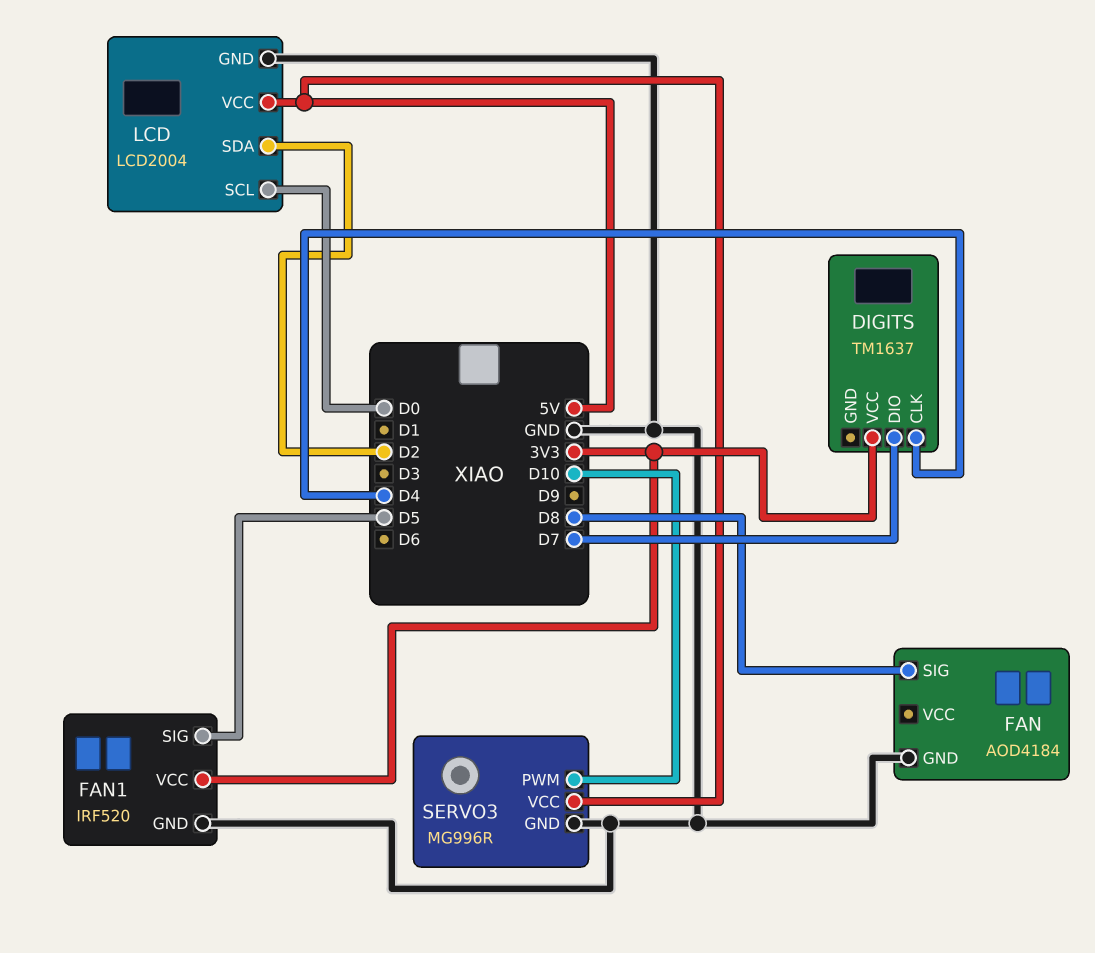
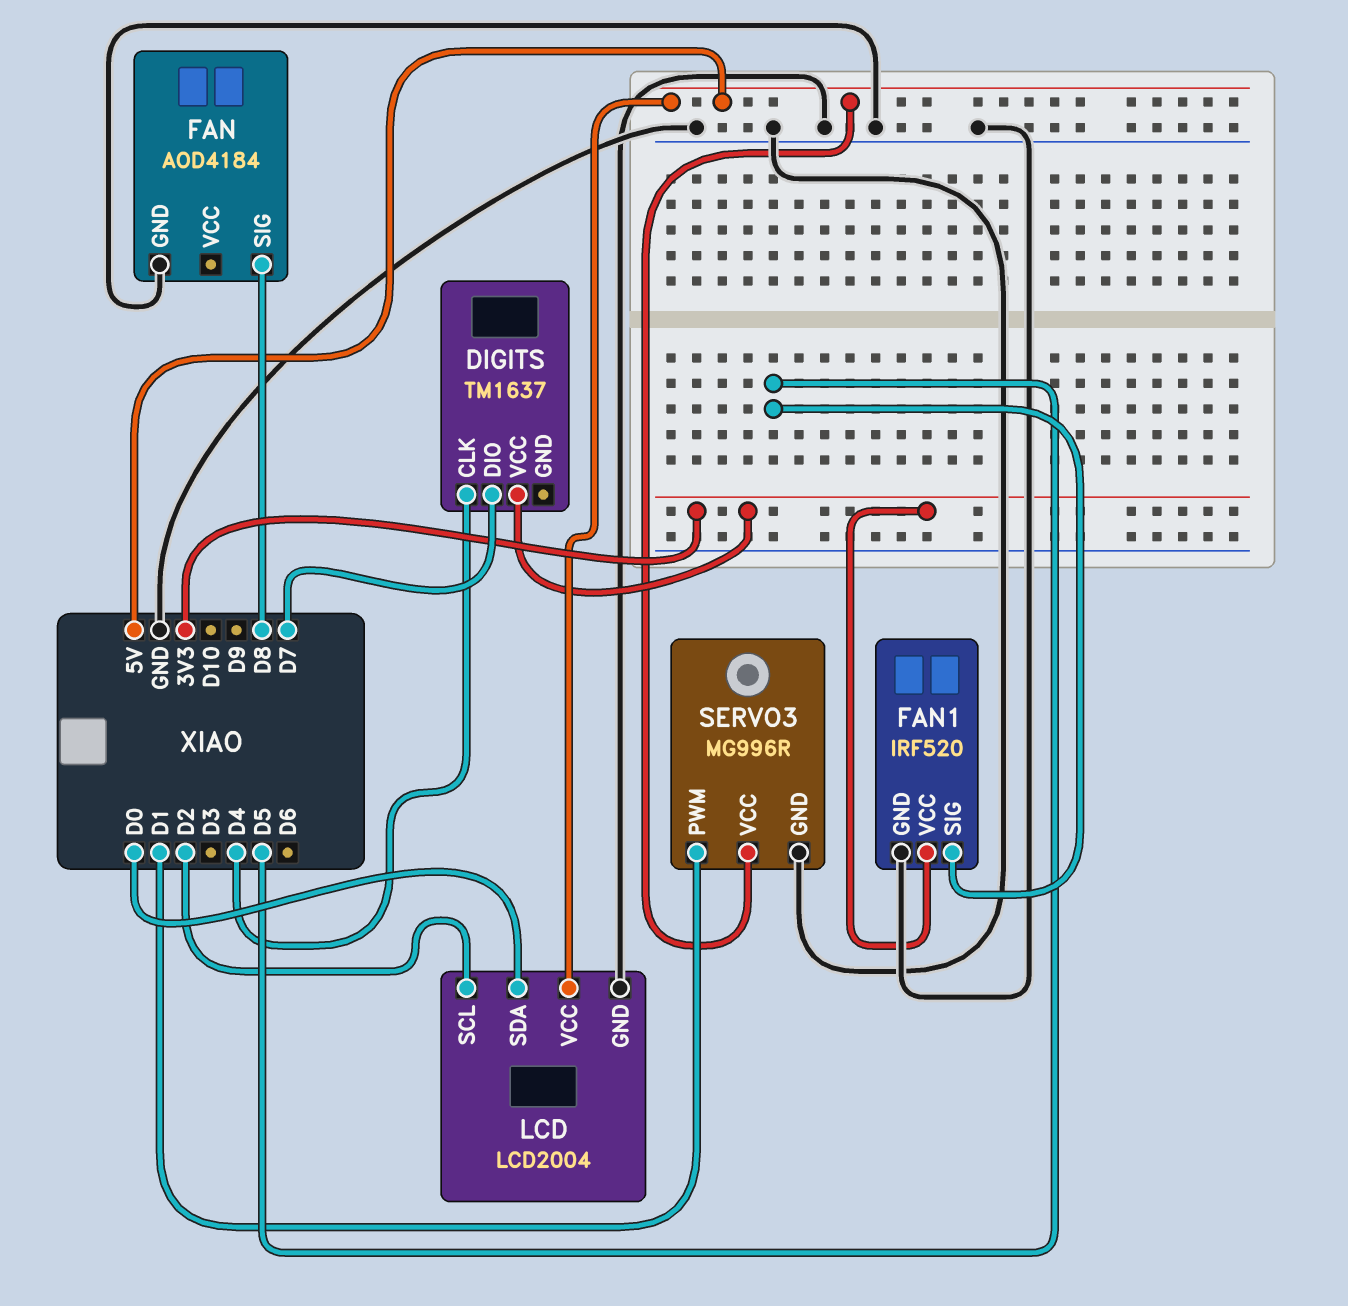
LCD pin SCL: D0 -> D2
LCD pin SDA: D2 -> D0
SERVO3 pin PWM: D10 -> D1

